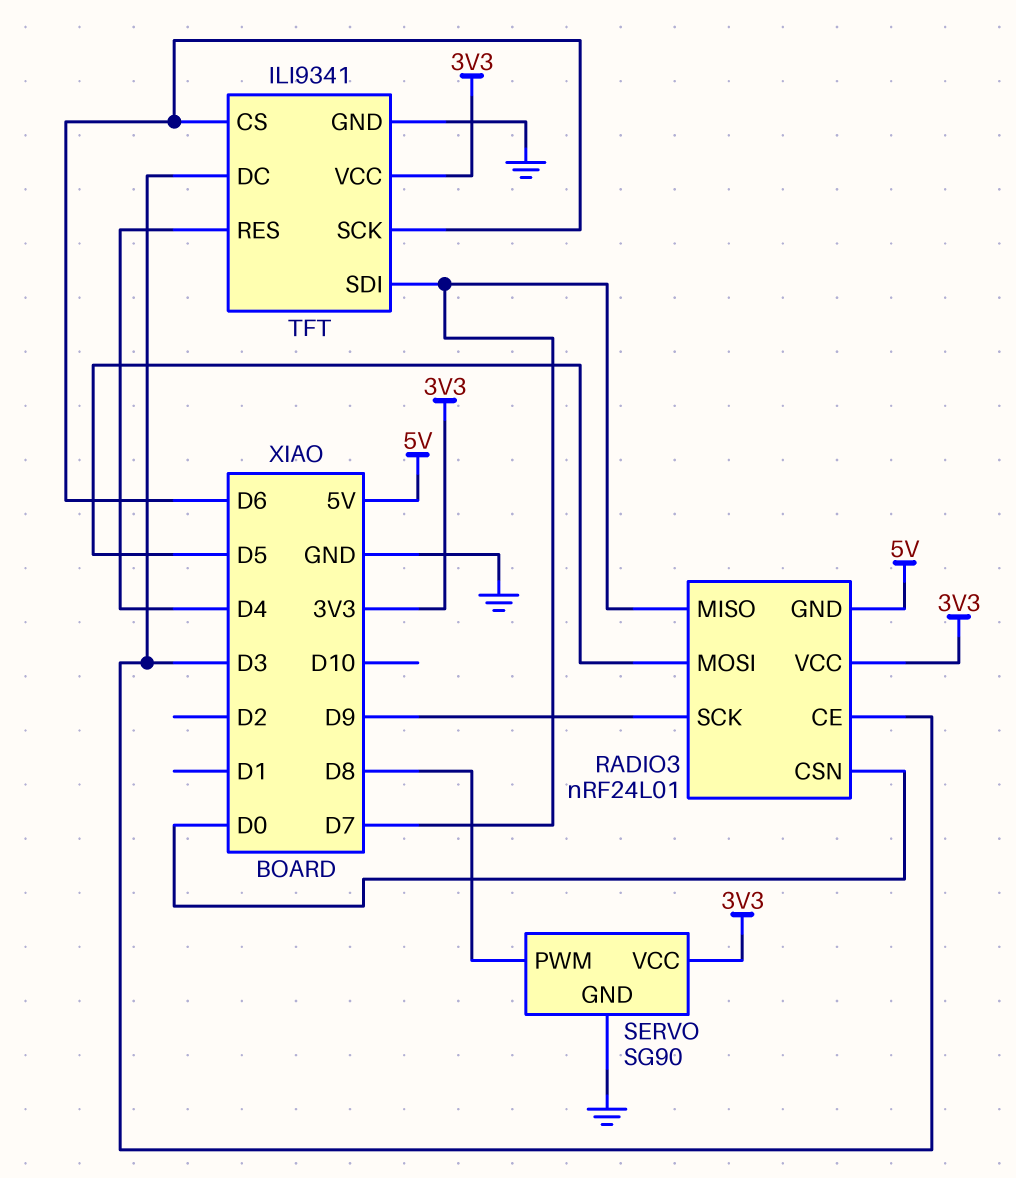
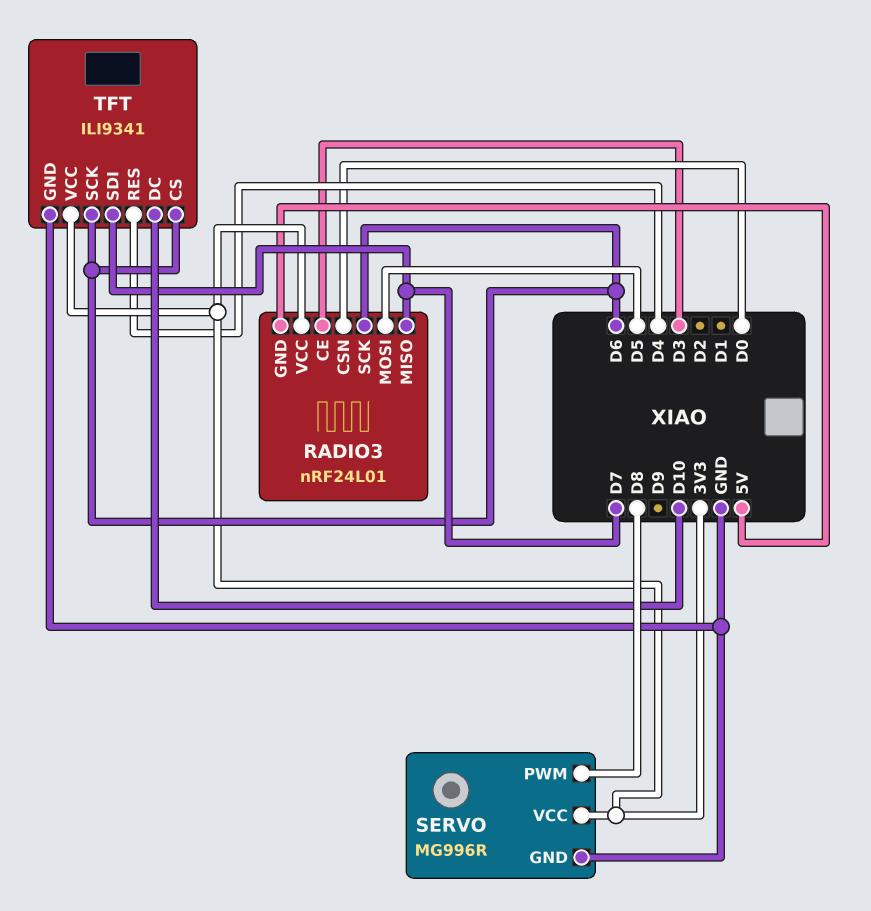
RADIO3 pin SCK: D9 -> D6
SERVO: SG90 -> MG996R
TFT pin DC: D3 -> D10

